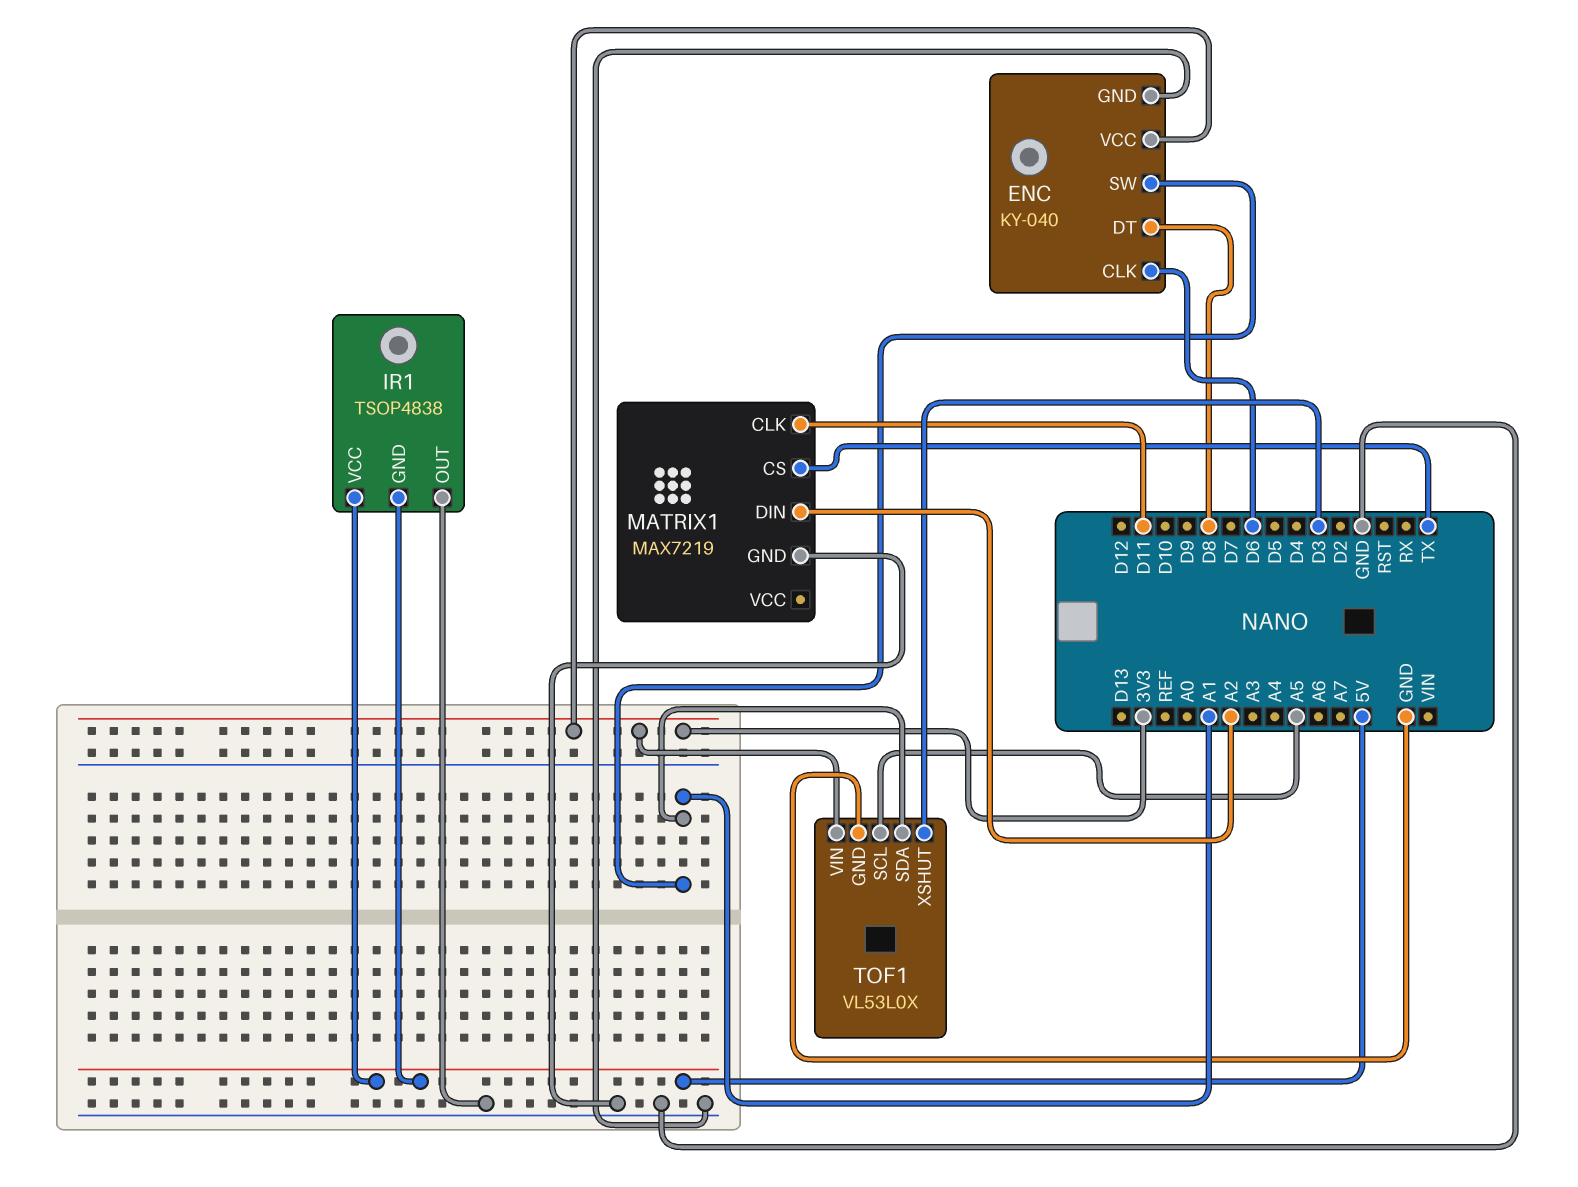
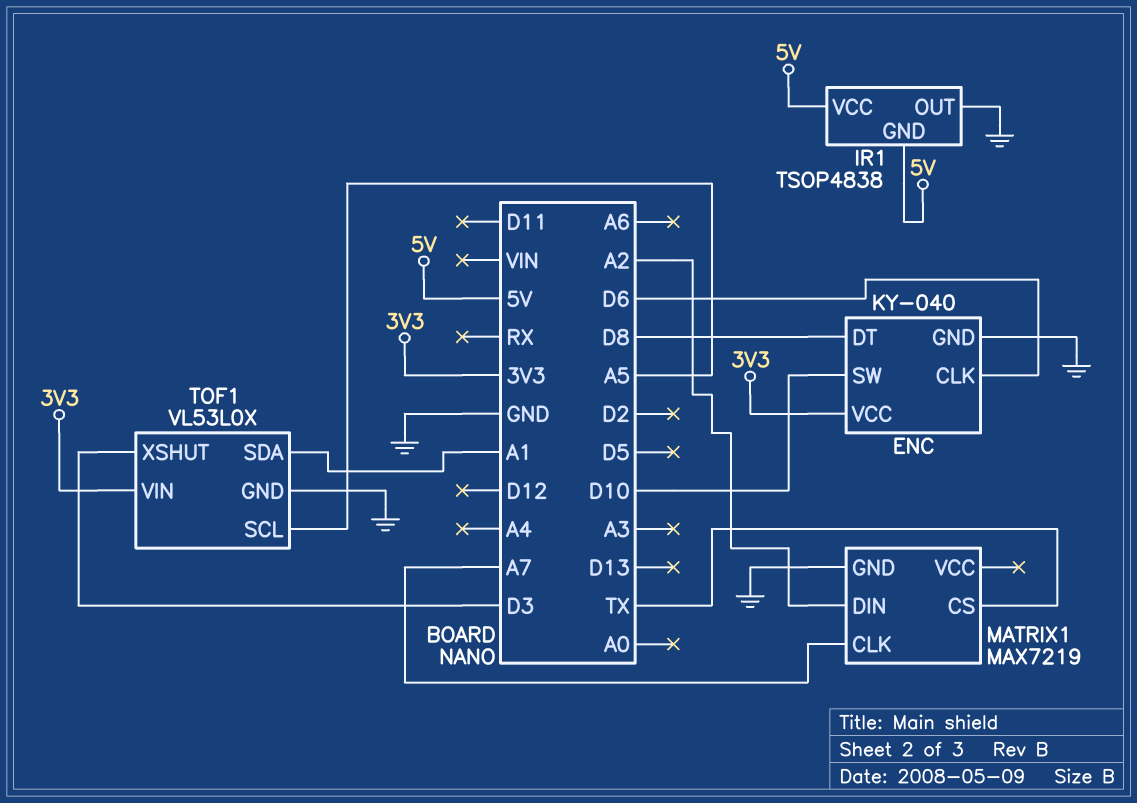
ENC pin SW: A1 -> D10
MATRIX1 pin CLK: D11 -> A7

